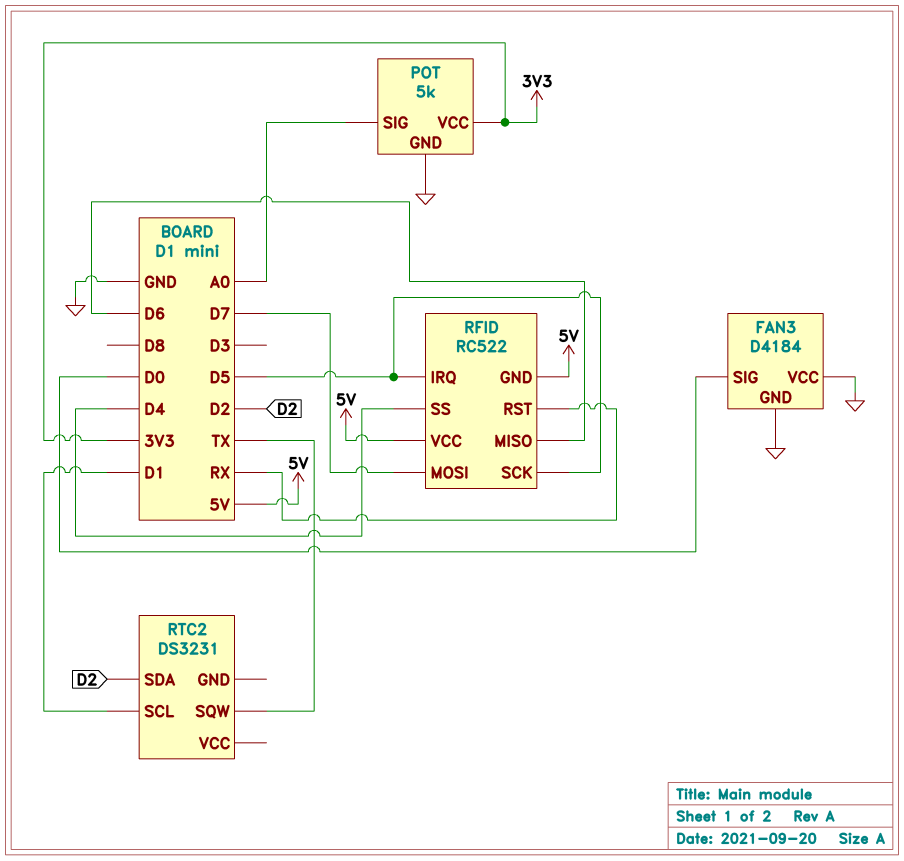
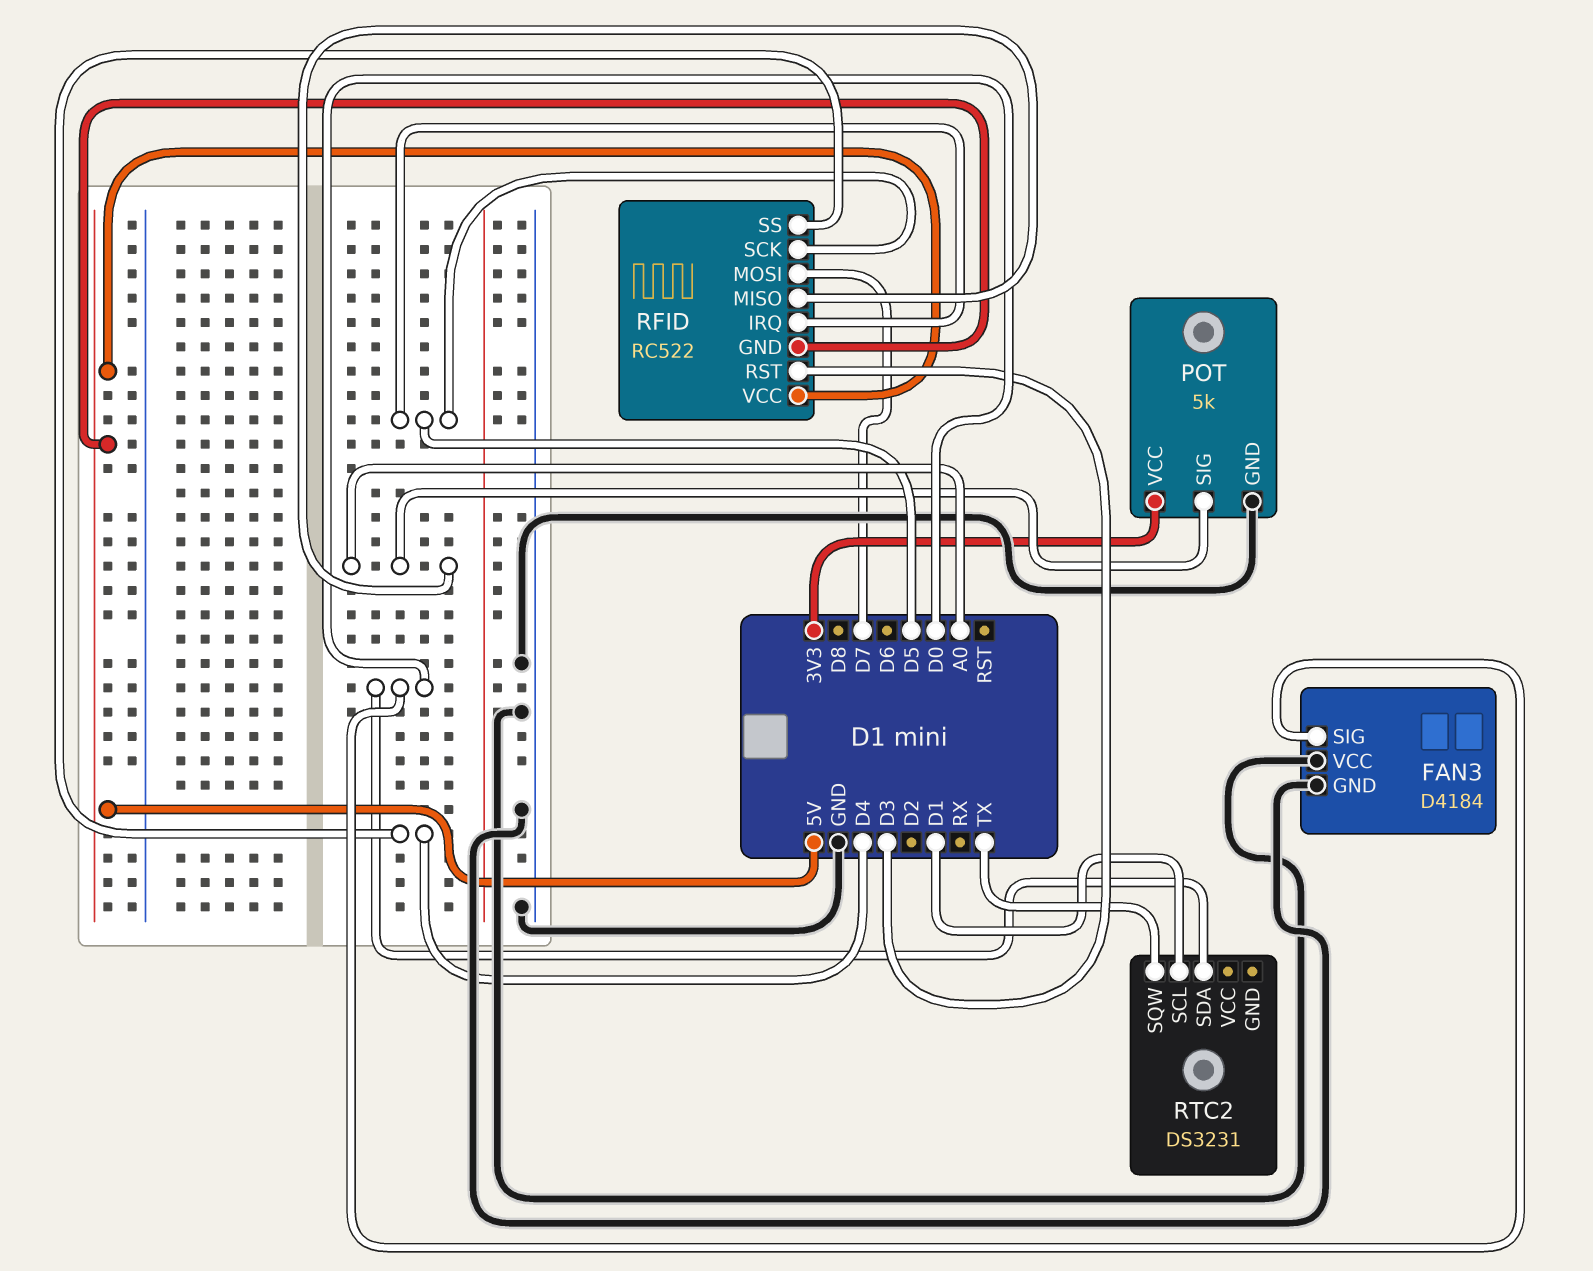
RFID pin MISO: D6 -> A0
RFID pin RST: RX -> D3
RTC2 pin SDA: D2 -> D0

